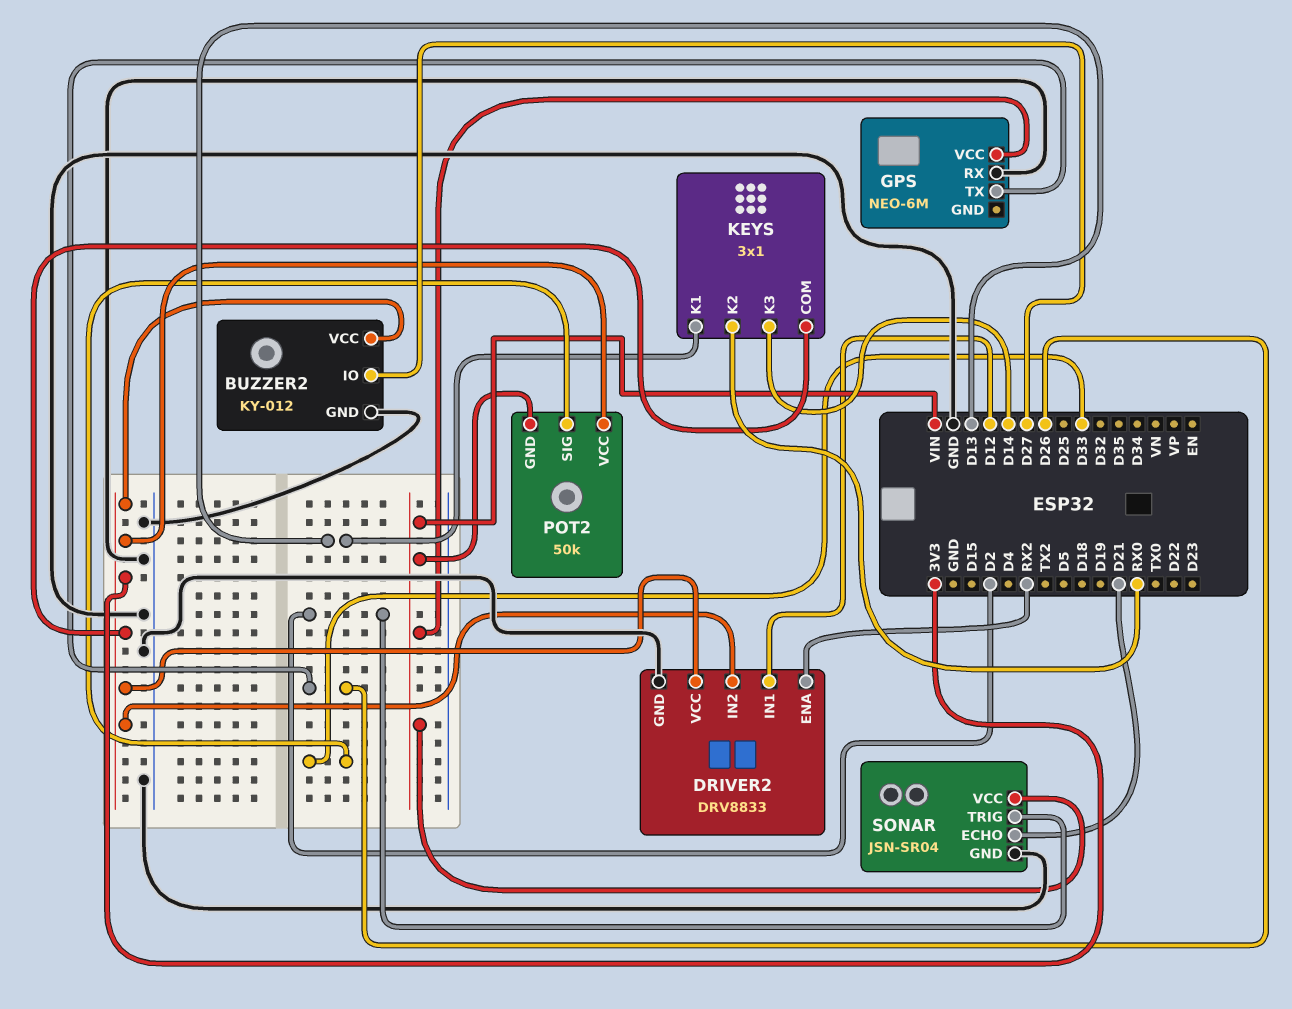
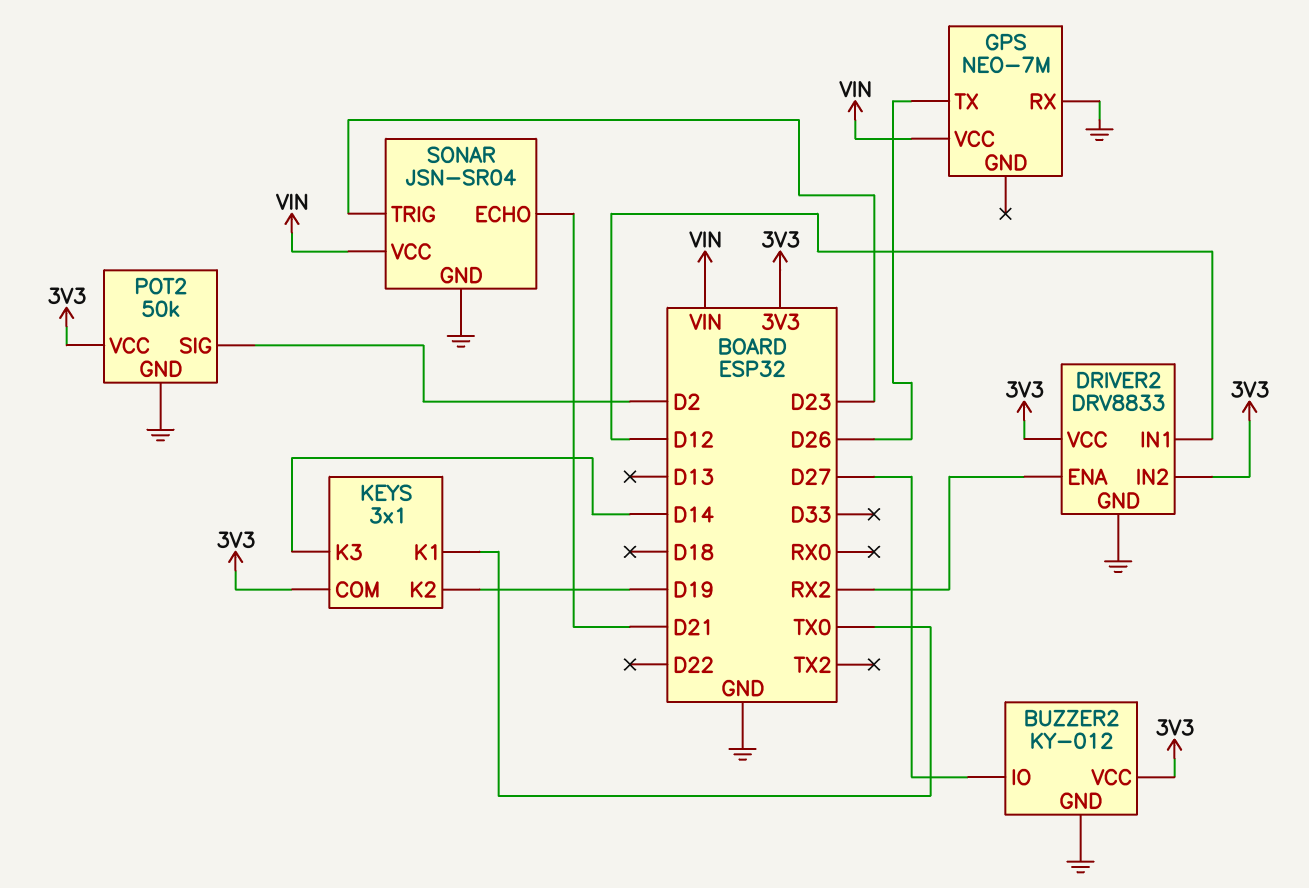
GPS: NEO-6M -> NEO-7M
KEYS pin K1: D13 -> TX0
KEYS pin K2: RX0 -> D19
POT2 pin GND: VIN -> GND
POT2 pin SIG: D33 -> D2
SONAR pin TRIG: D2 -> D23

